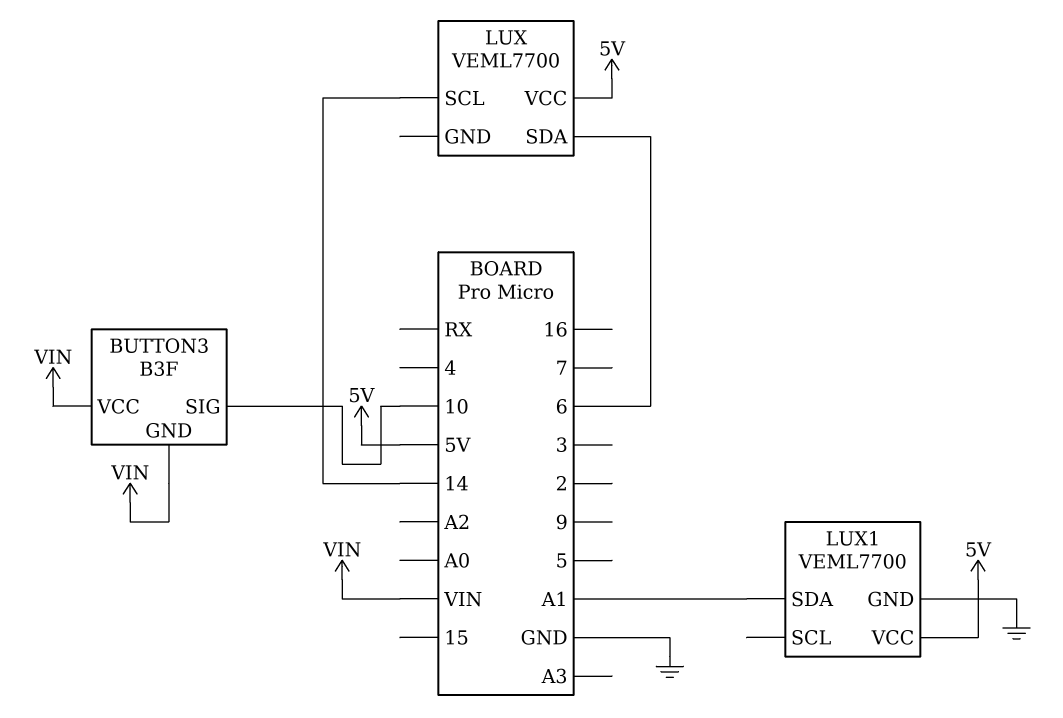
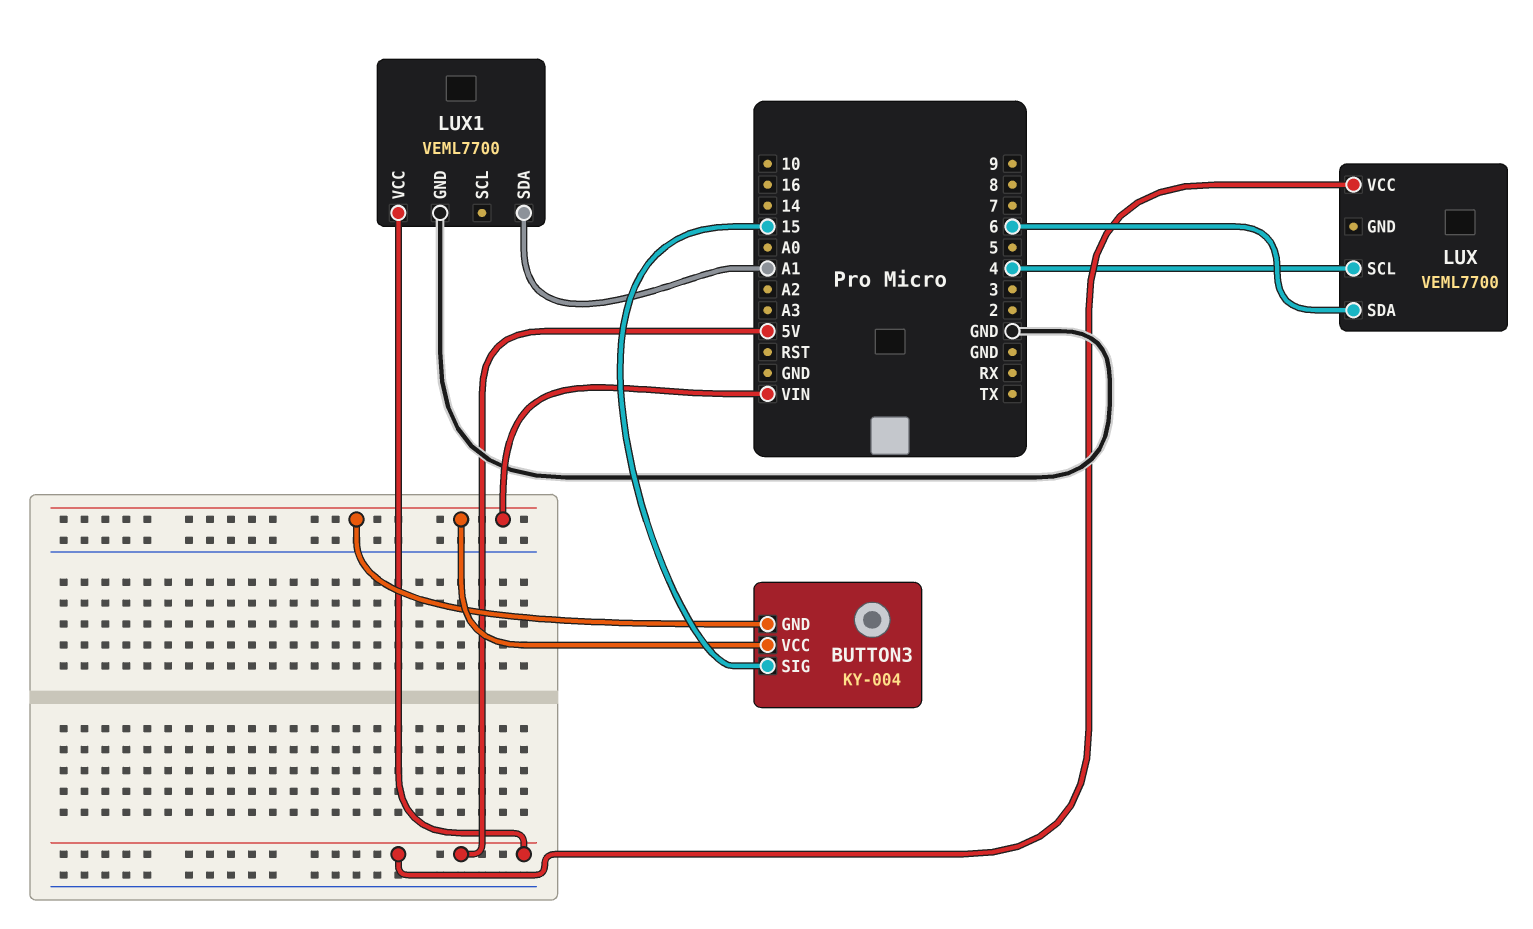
BUTTON3: B3F -> KY-004
BUTTON3 pin SIG: 10 -> 15
LUX pin SCL: 14 -> 4

